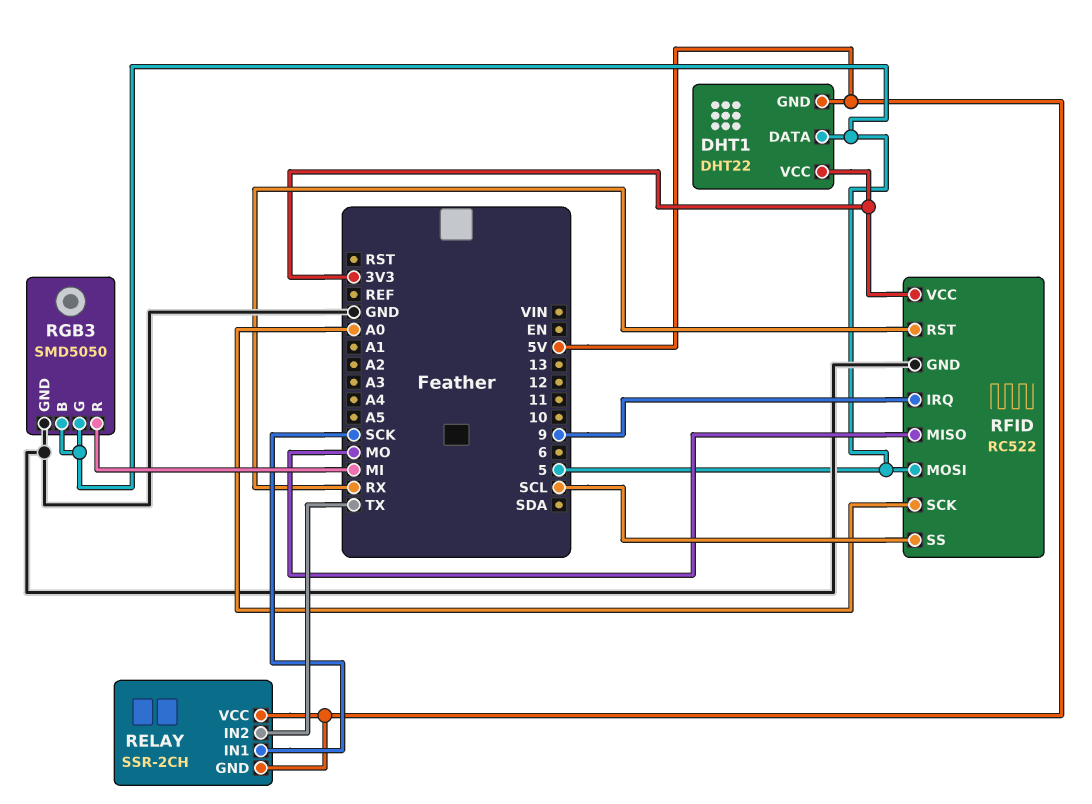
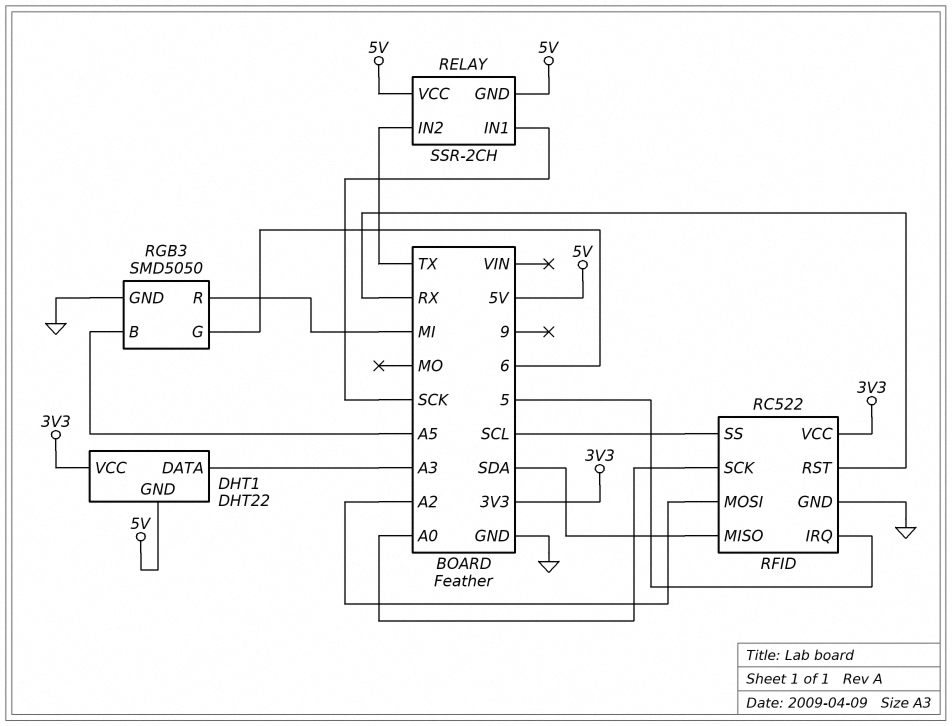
DHT1 pin DATA: 5 -> A3
RFID pin IRQ: 9 -> 5
RFID pin MISO: MO -> SDA
RFID pin MOSI: 5 -> A2
RGB3 pin B: 5 -> A5
RGB3 pin G: 5 -> 6

